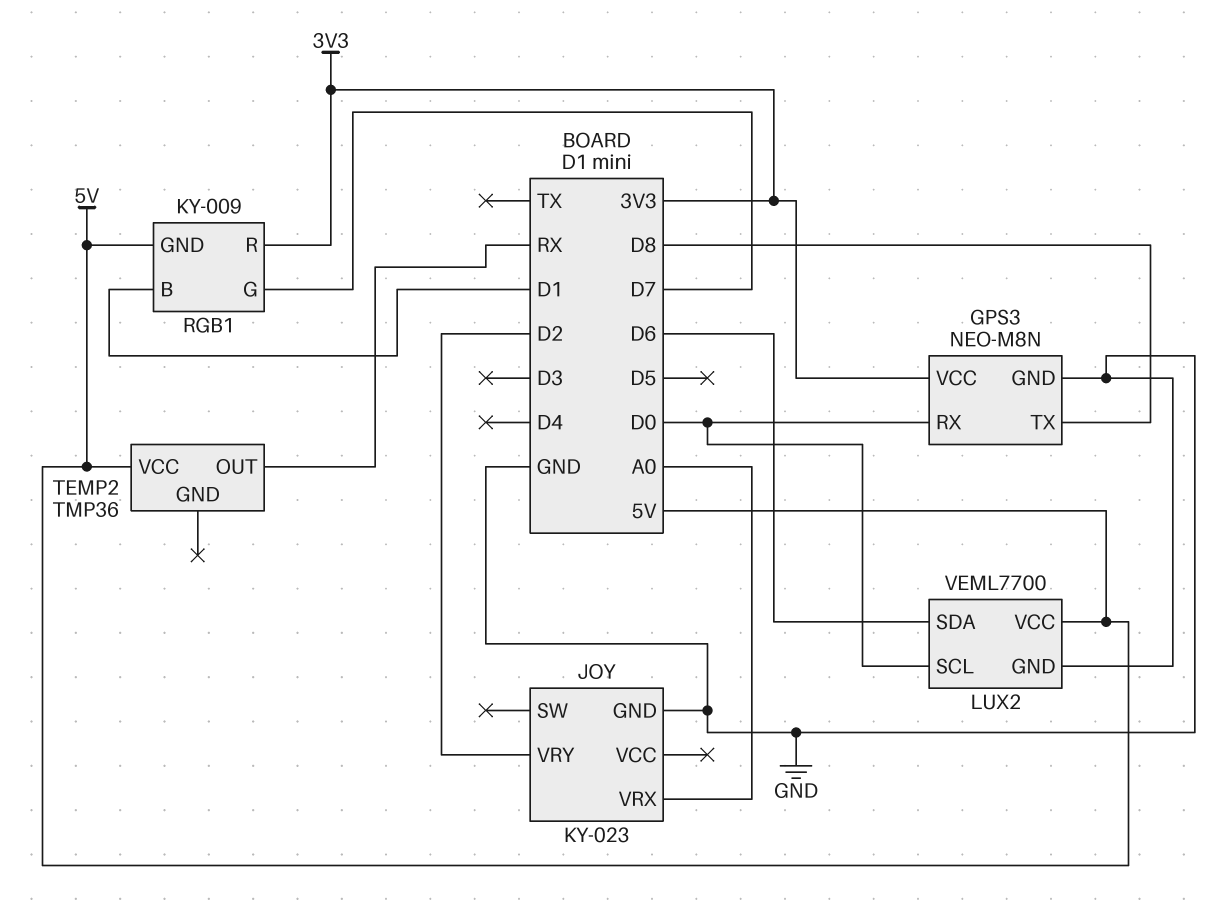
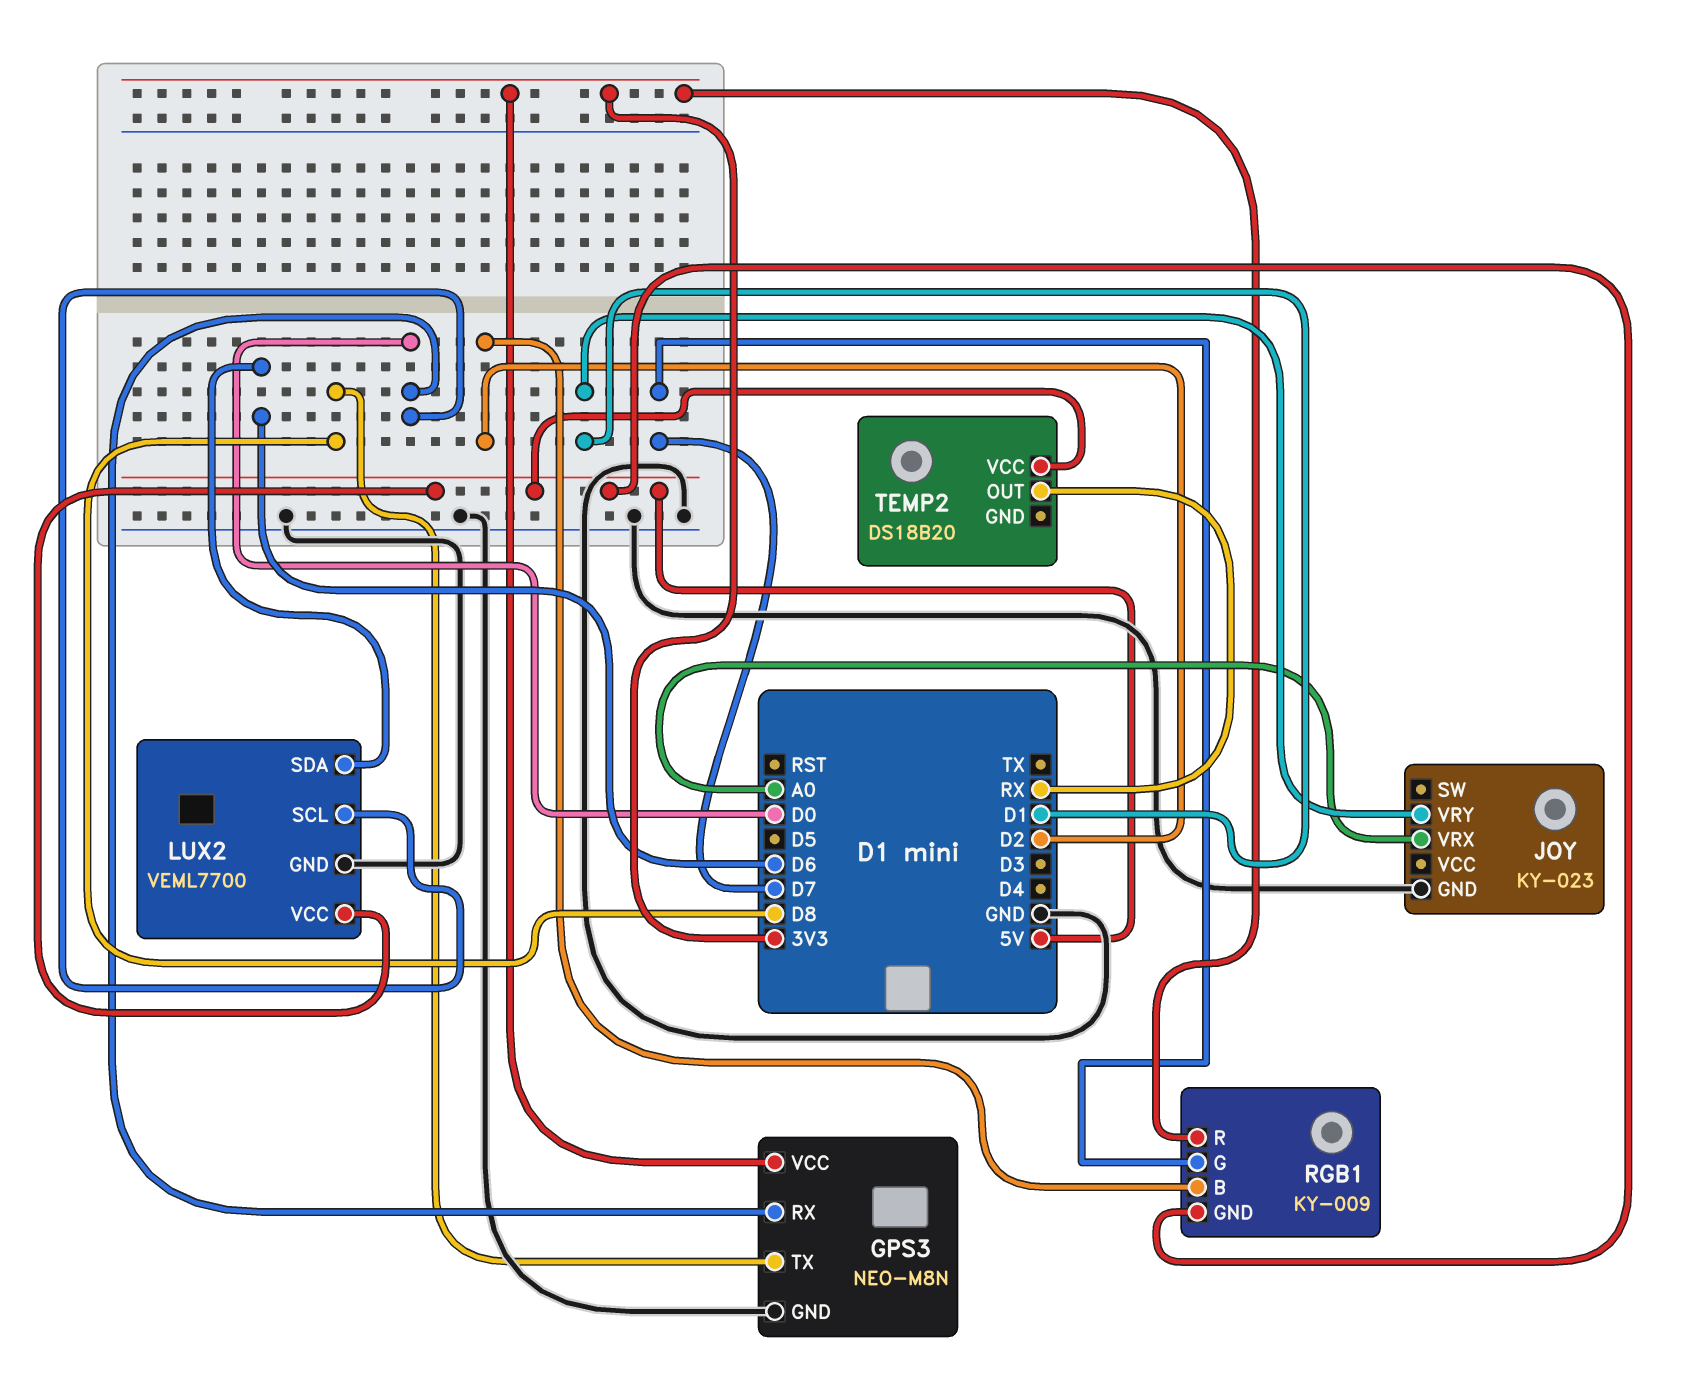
JOY pin VRY: D2 -> D1
RGB1 pin B: D1 -> D2
TEMP2: TMP36 -> DS18B20

